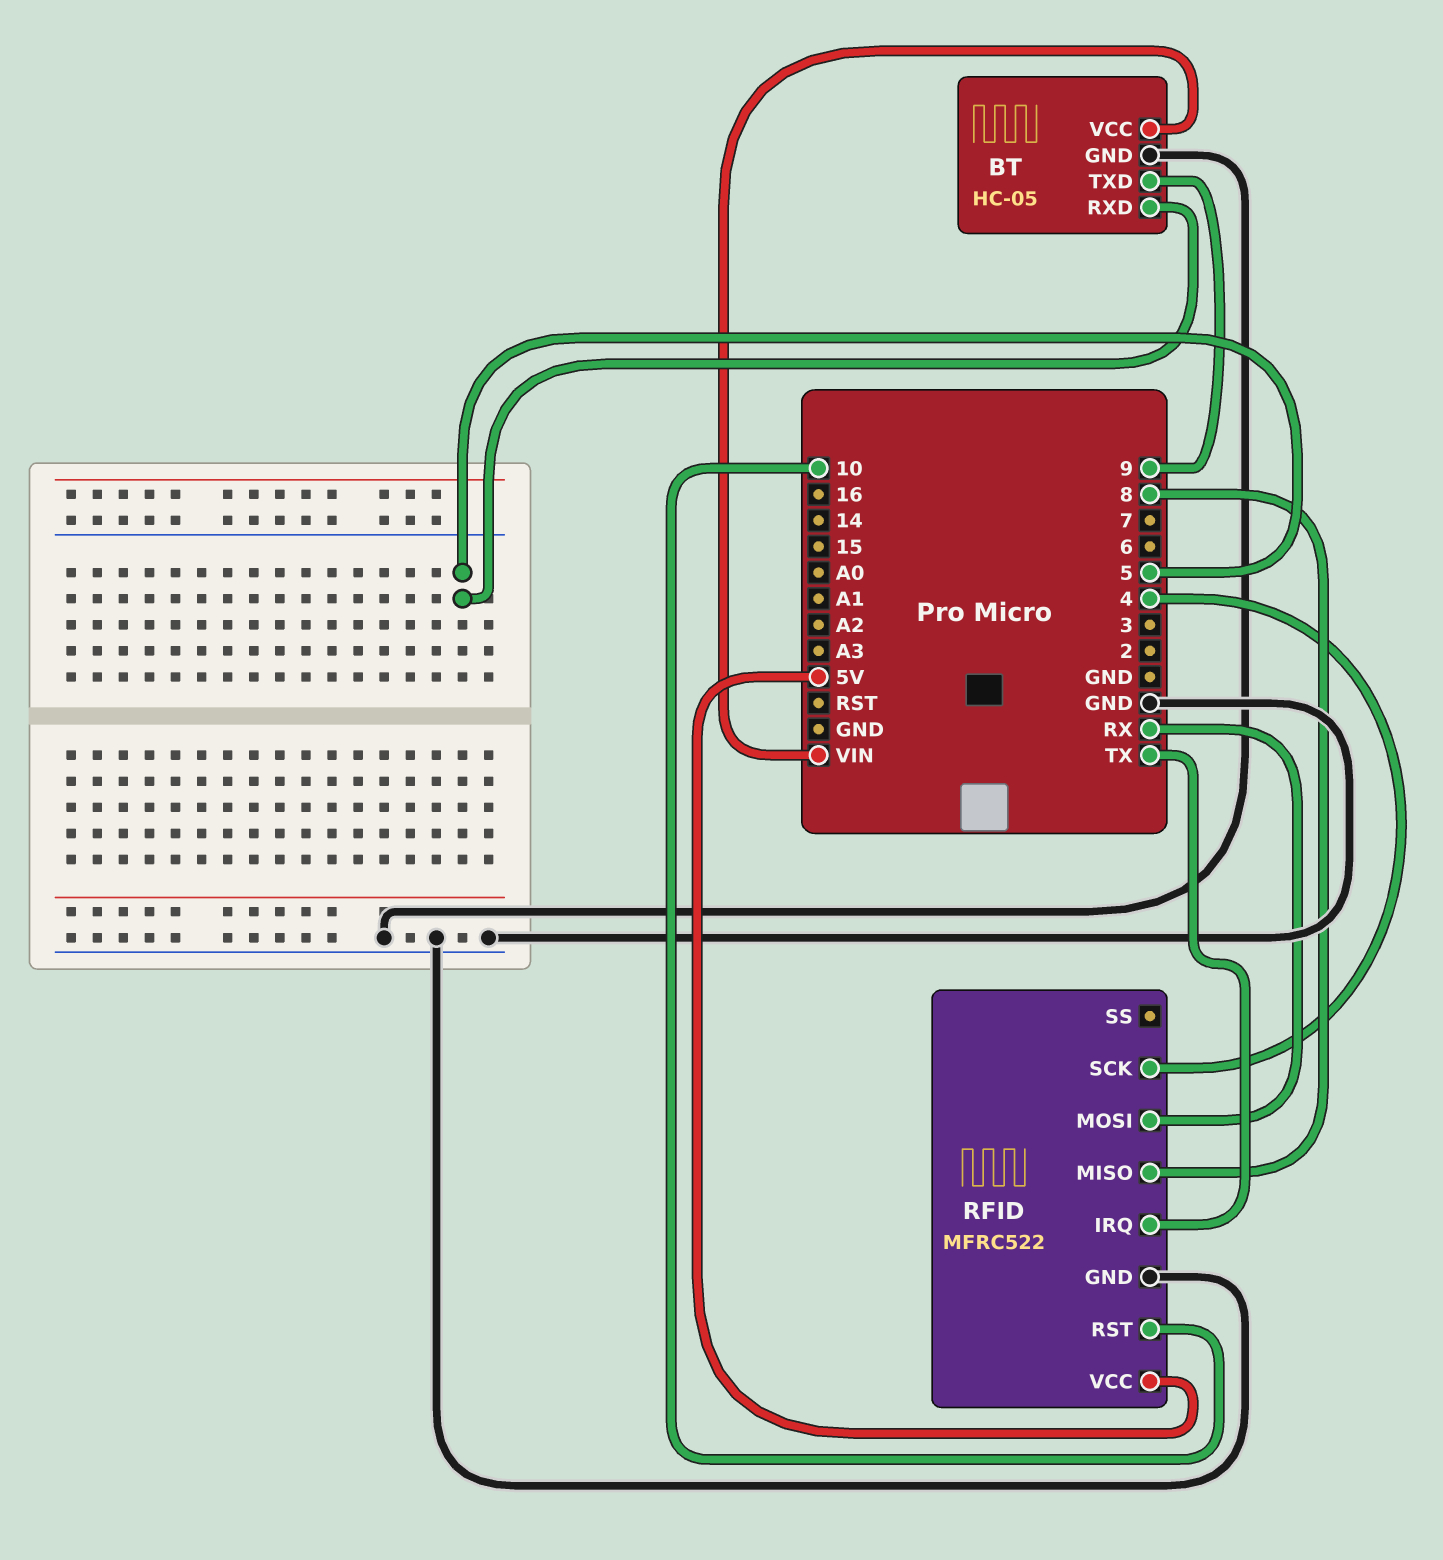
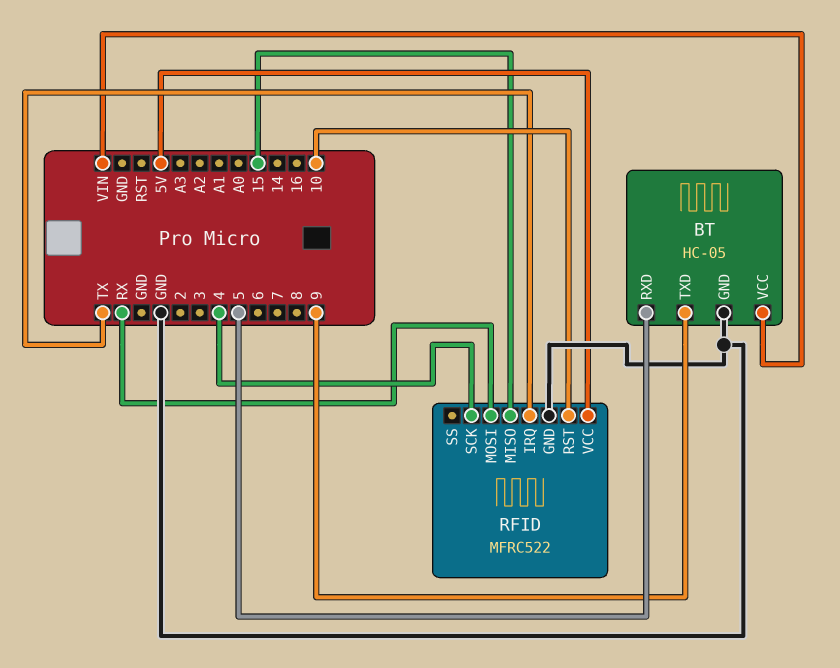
RFID pin MISO: 8 -> 15

